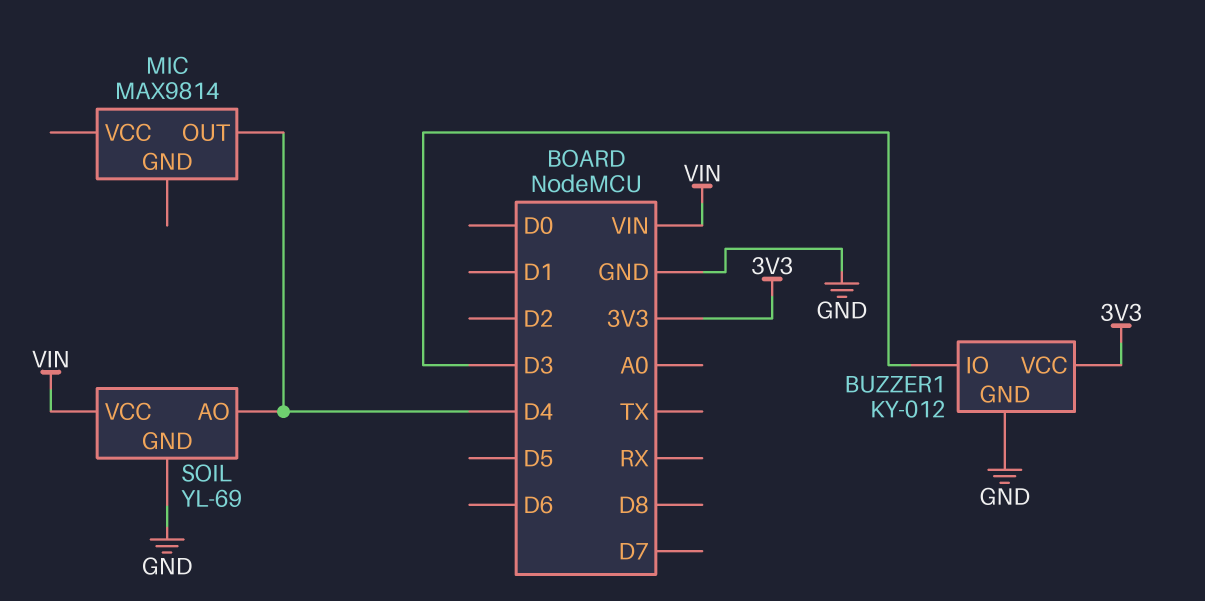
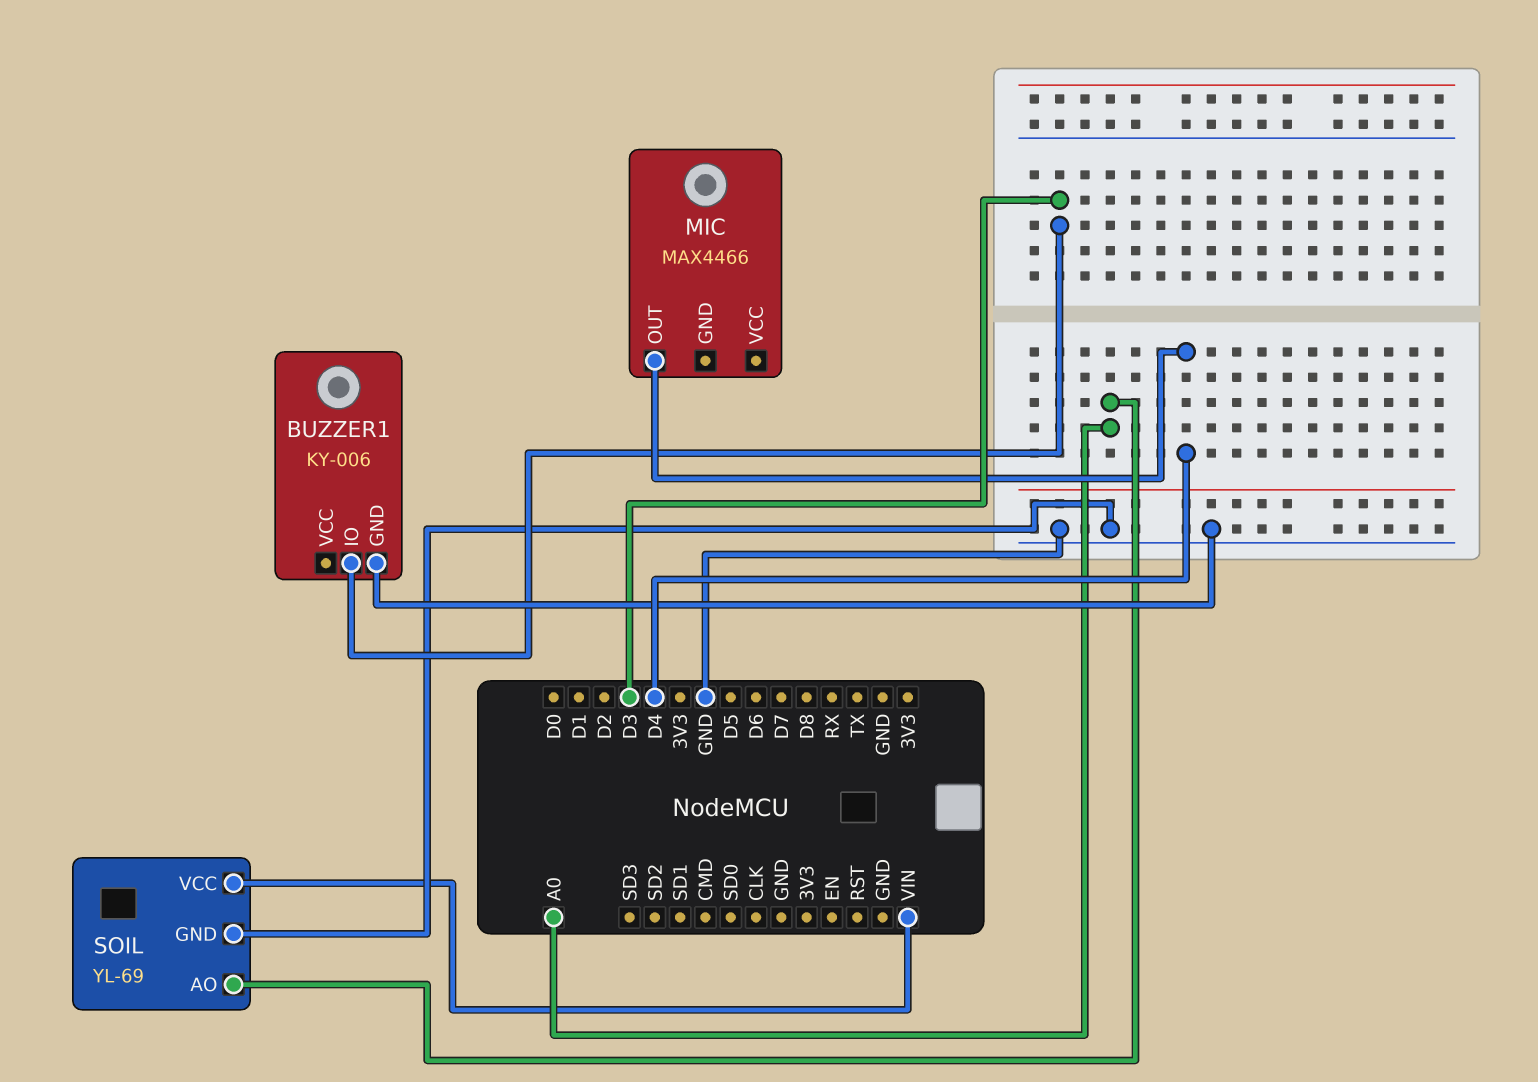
BUZZER1: KY-012 -> KY-006
BUZZER1 pin VCC: 3V3 -> none
MIC: MAX9814 -> MAX4466
SOIL pin AO: D4 -> A0

